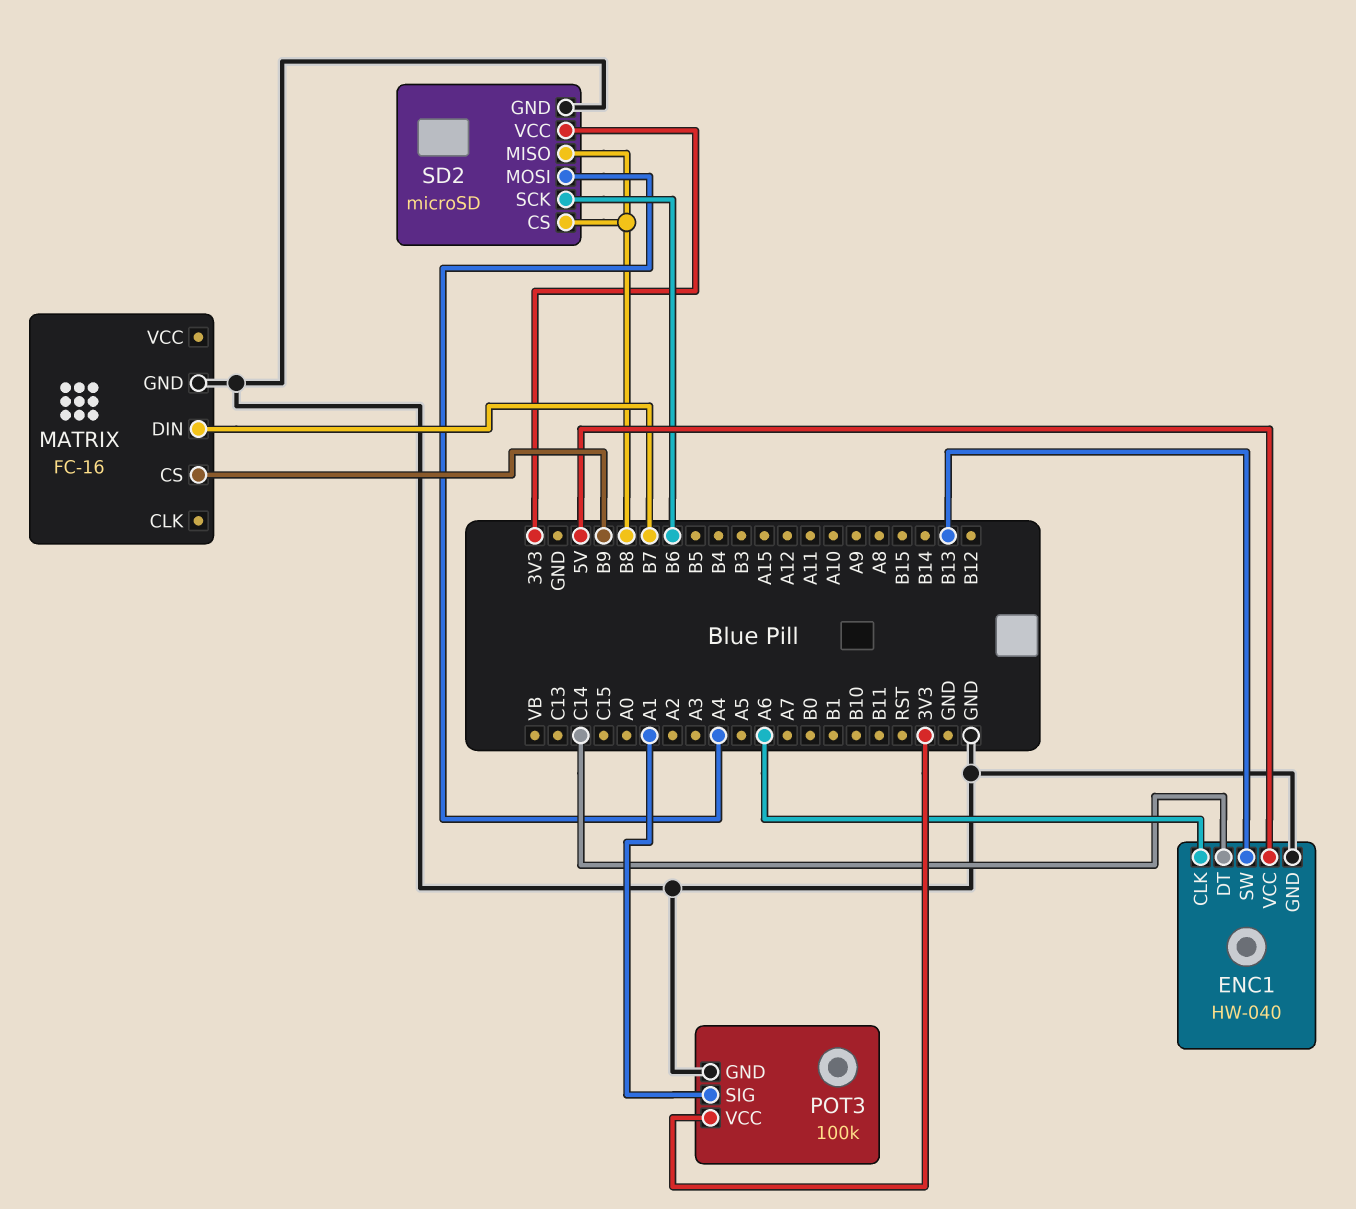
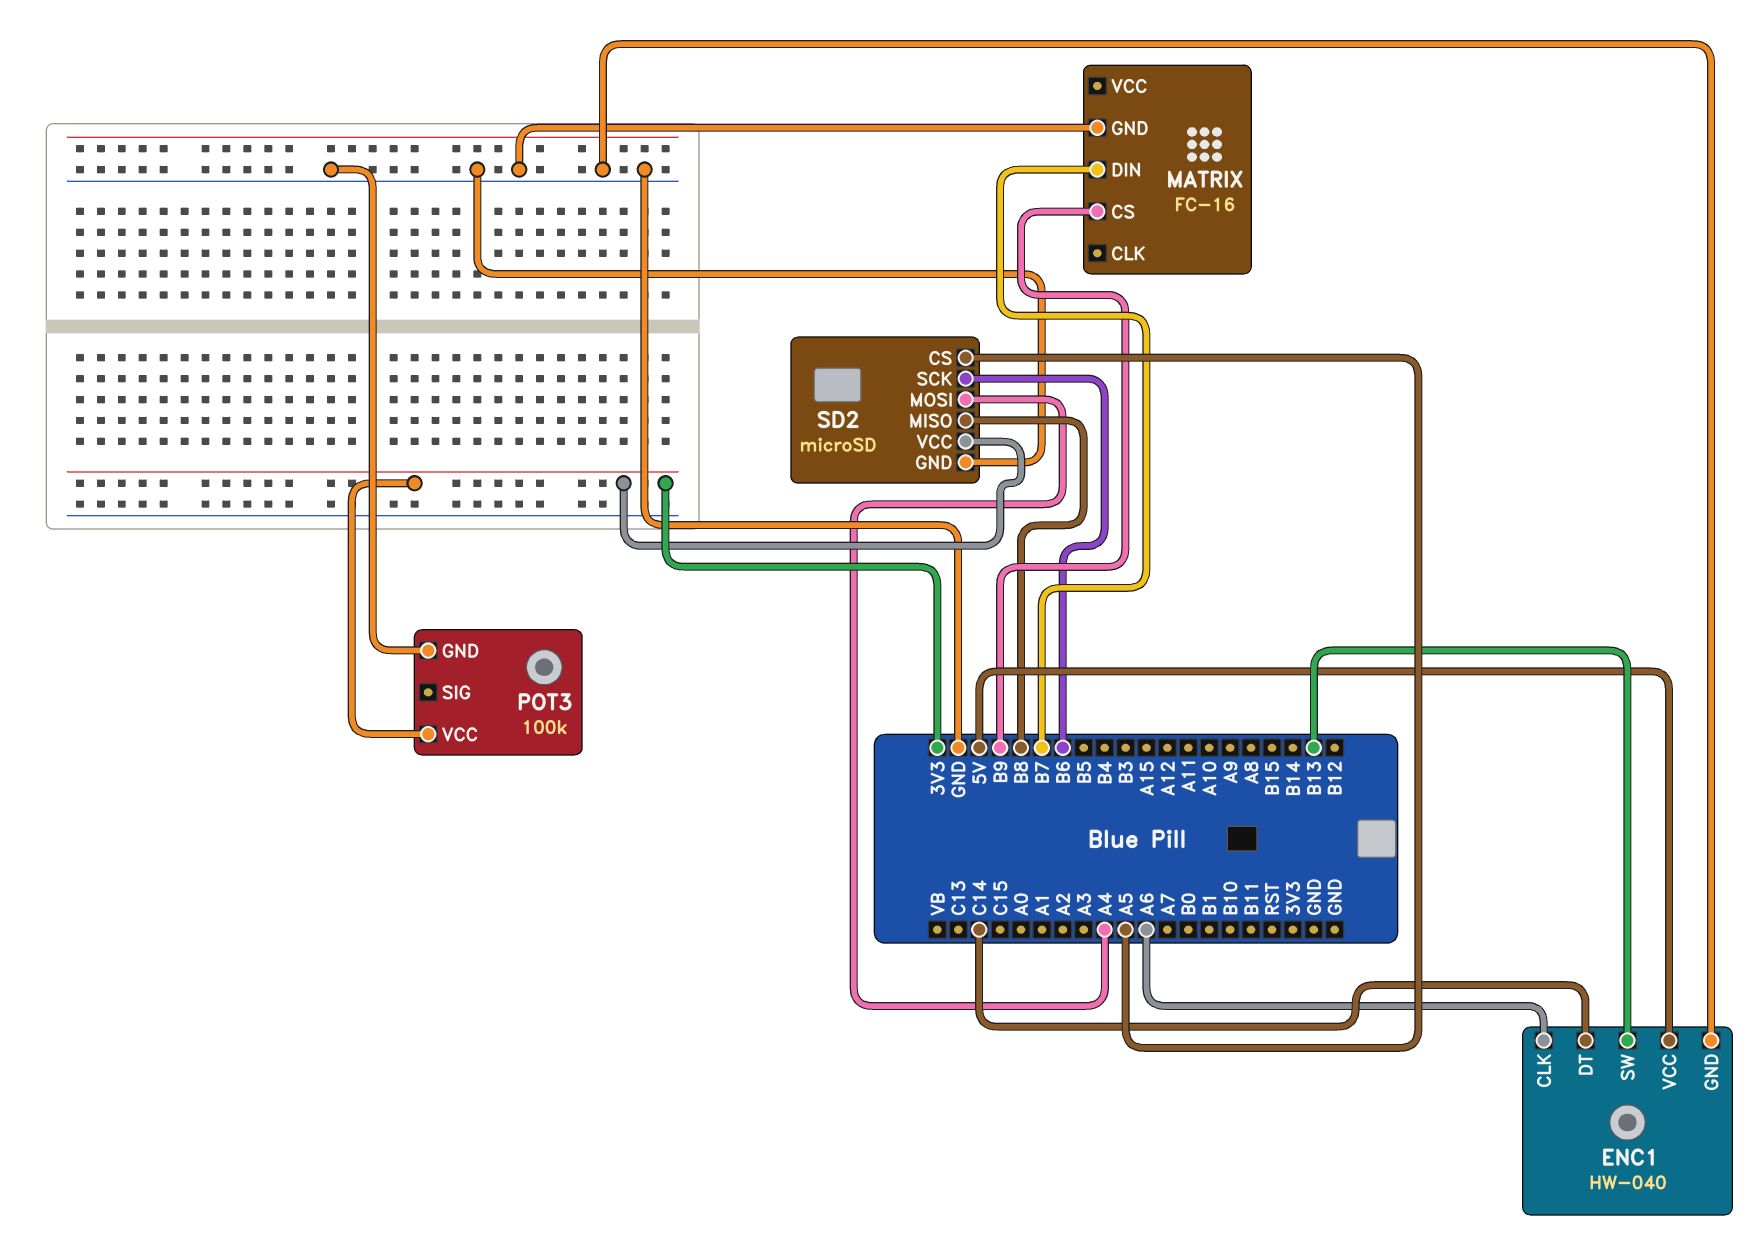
POT3 pin SIG: A1 -> none
SD2 pin CS: B8 -> A5

